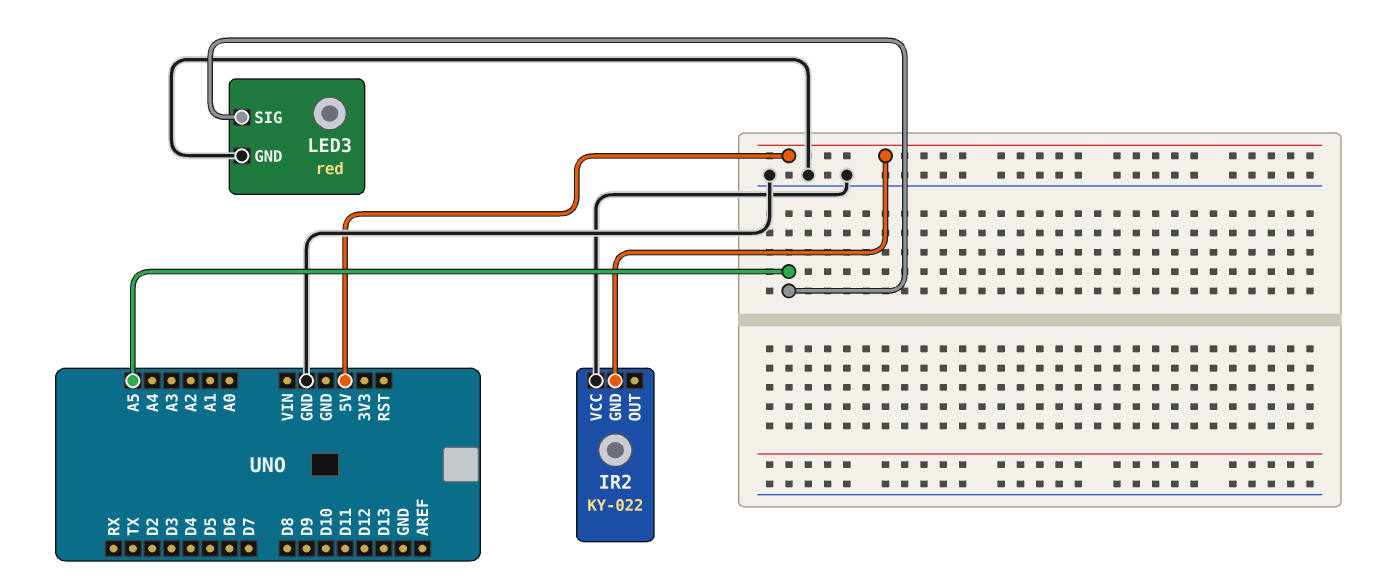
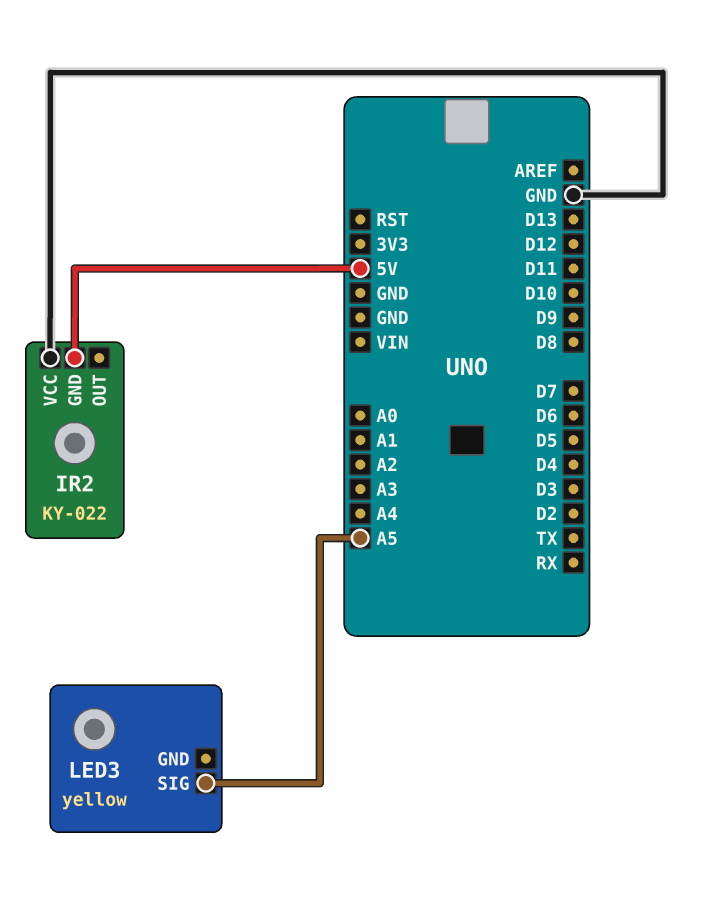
LED3: red -> yellow
LED3 pin GND: GND -> none

